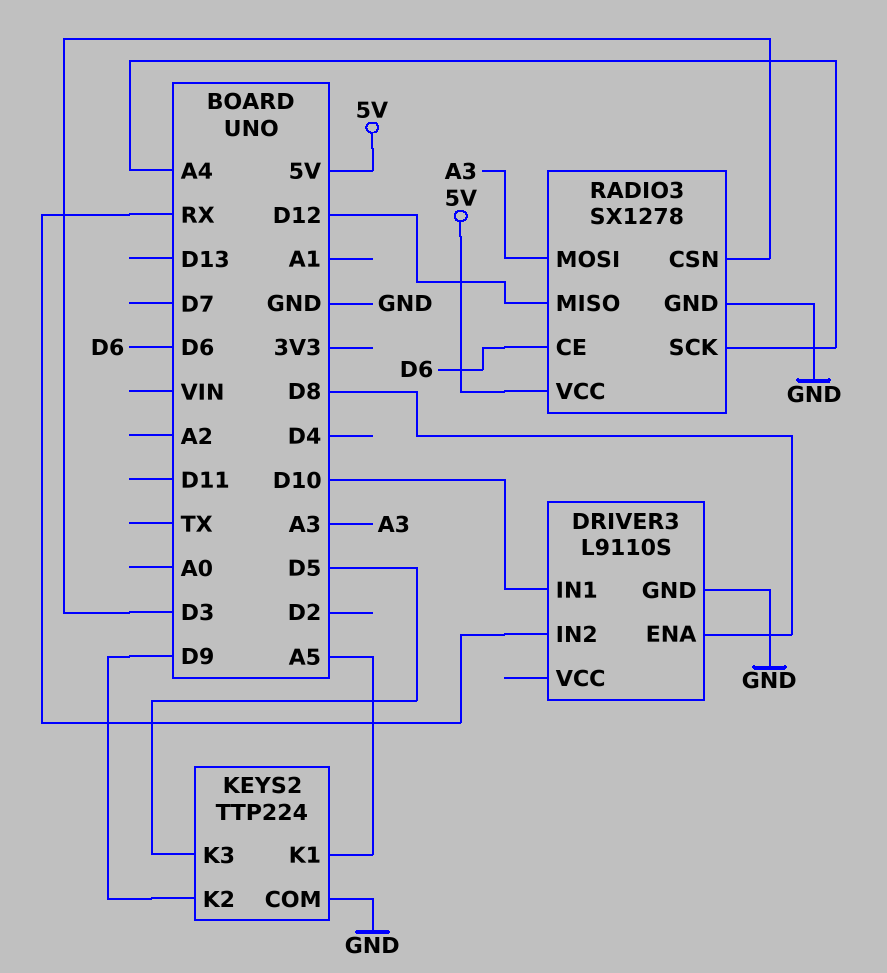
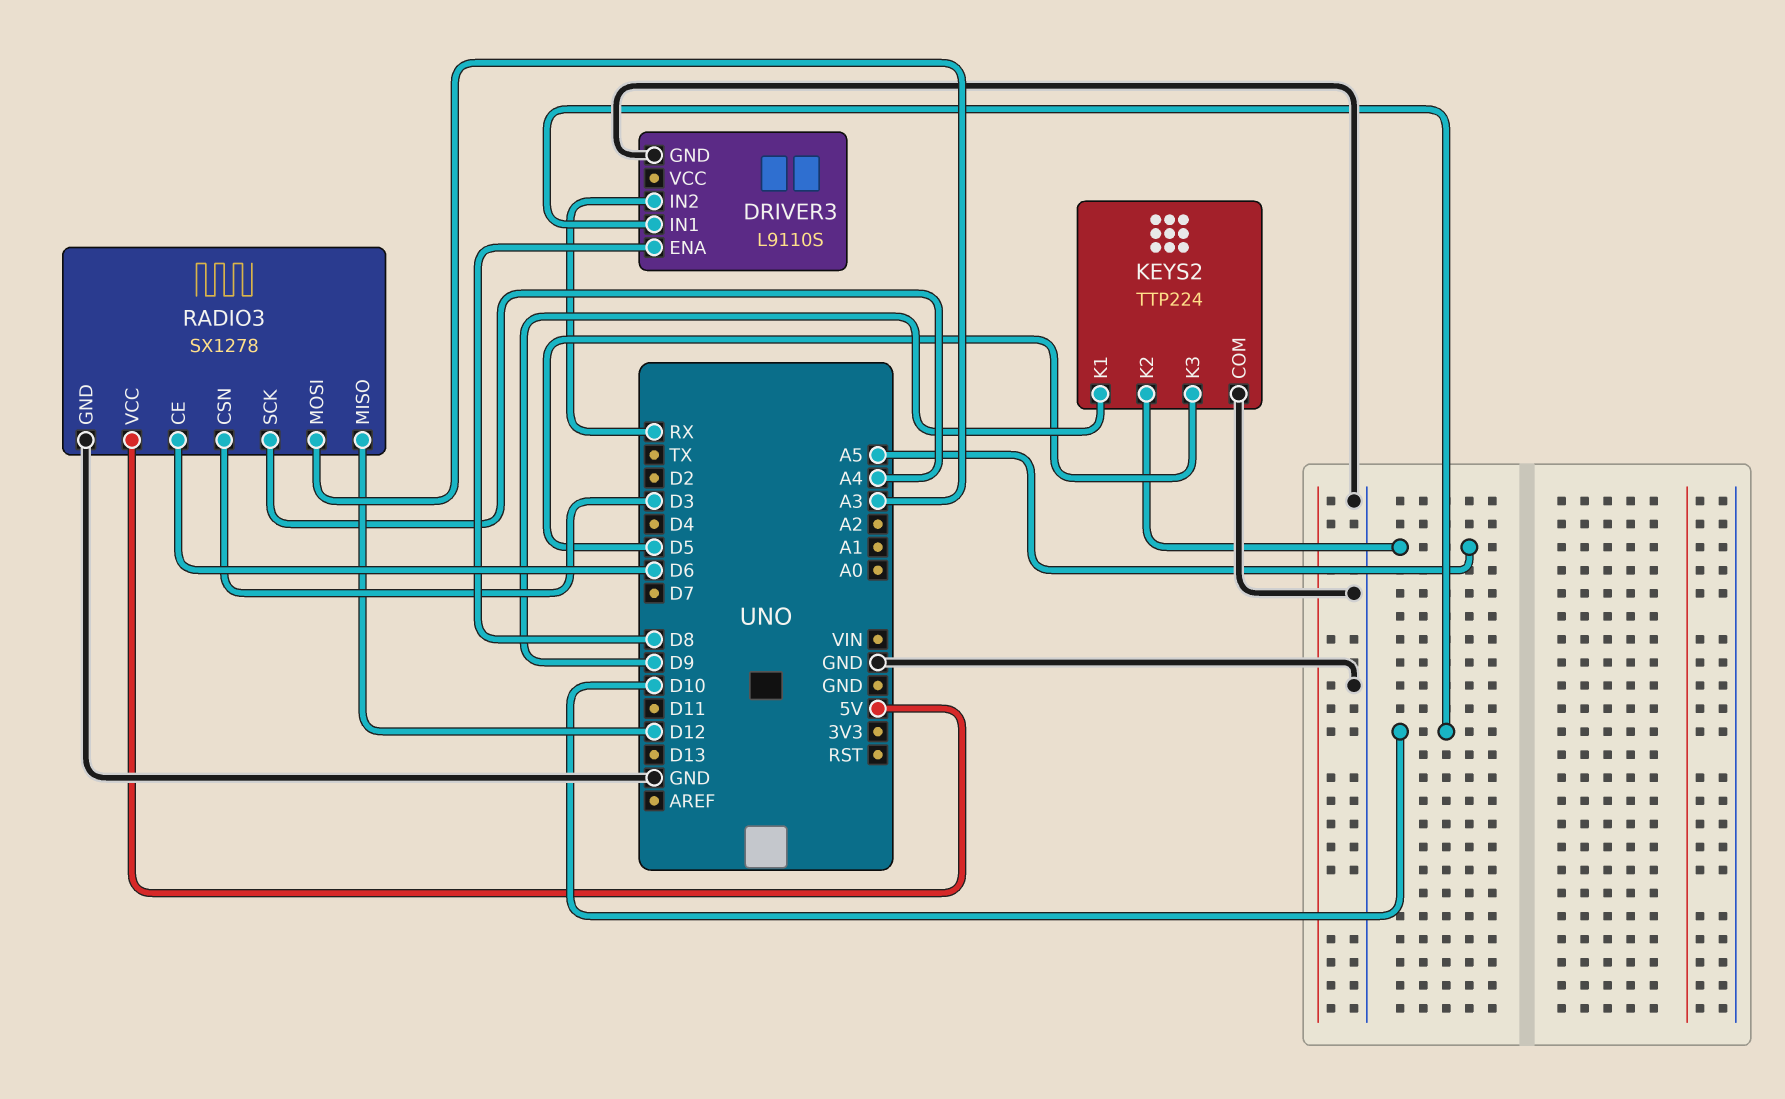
KEYS2 pin K1: A5 -> D9
KEYS2 pin K2: D9 -> A5

